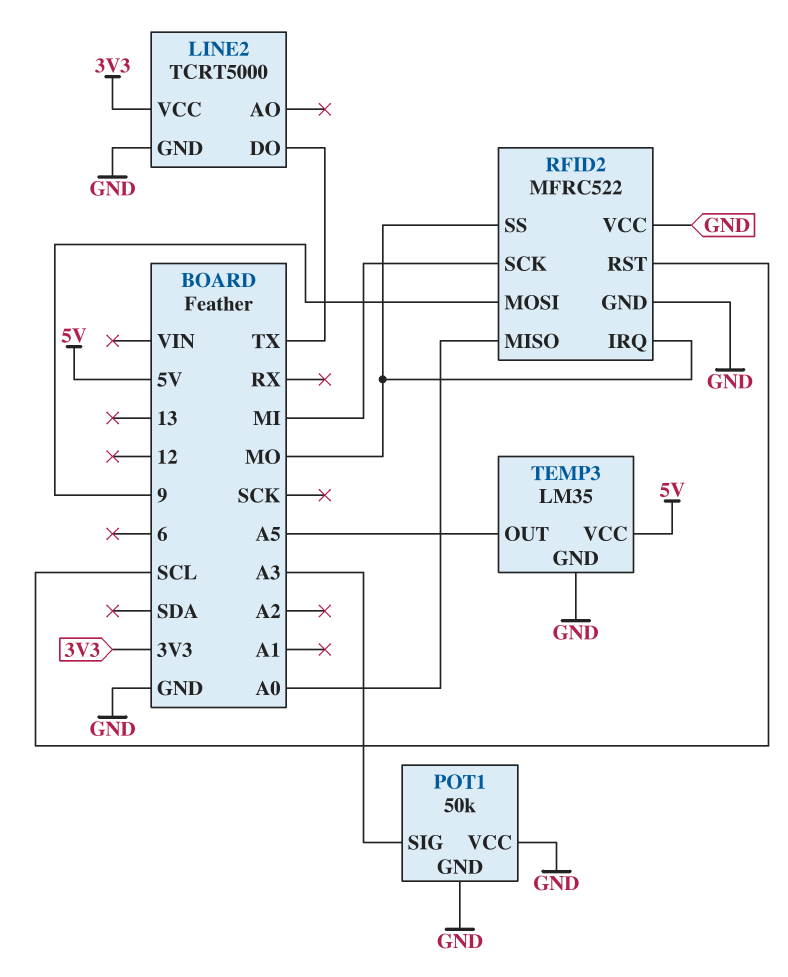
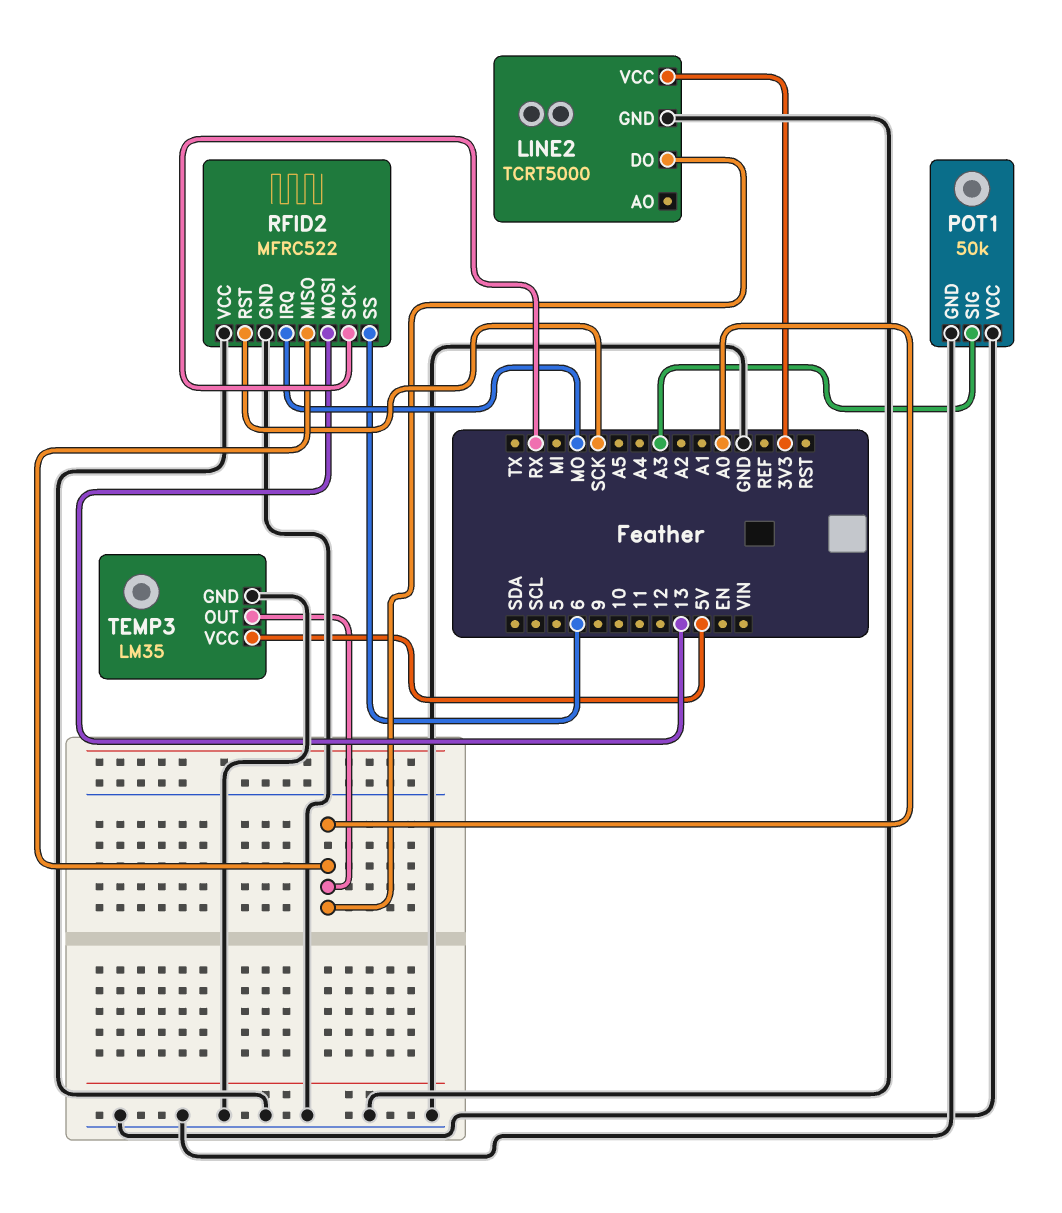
LINE2 pin DO: TX -> A0
RFID2 pin MOSI: 9 -> 13
RFID2 pin RST: SCL -> SCK
RFID2 pin SCK: MI -> RX
RFID2 pin SS: MO -> 6
TEMP3 pin OUT: A5 -> A0

